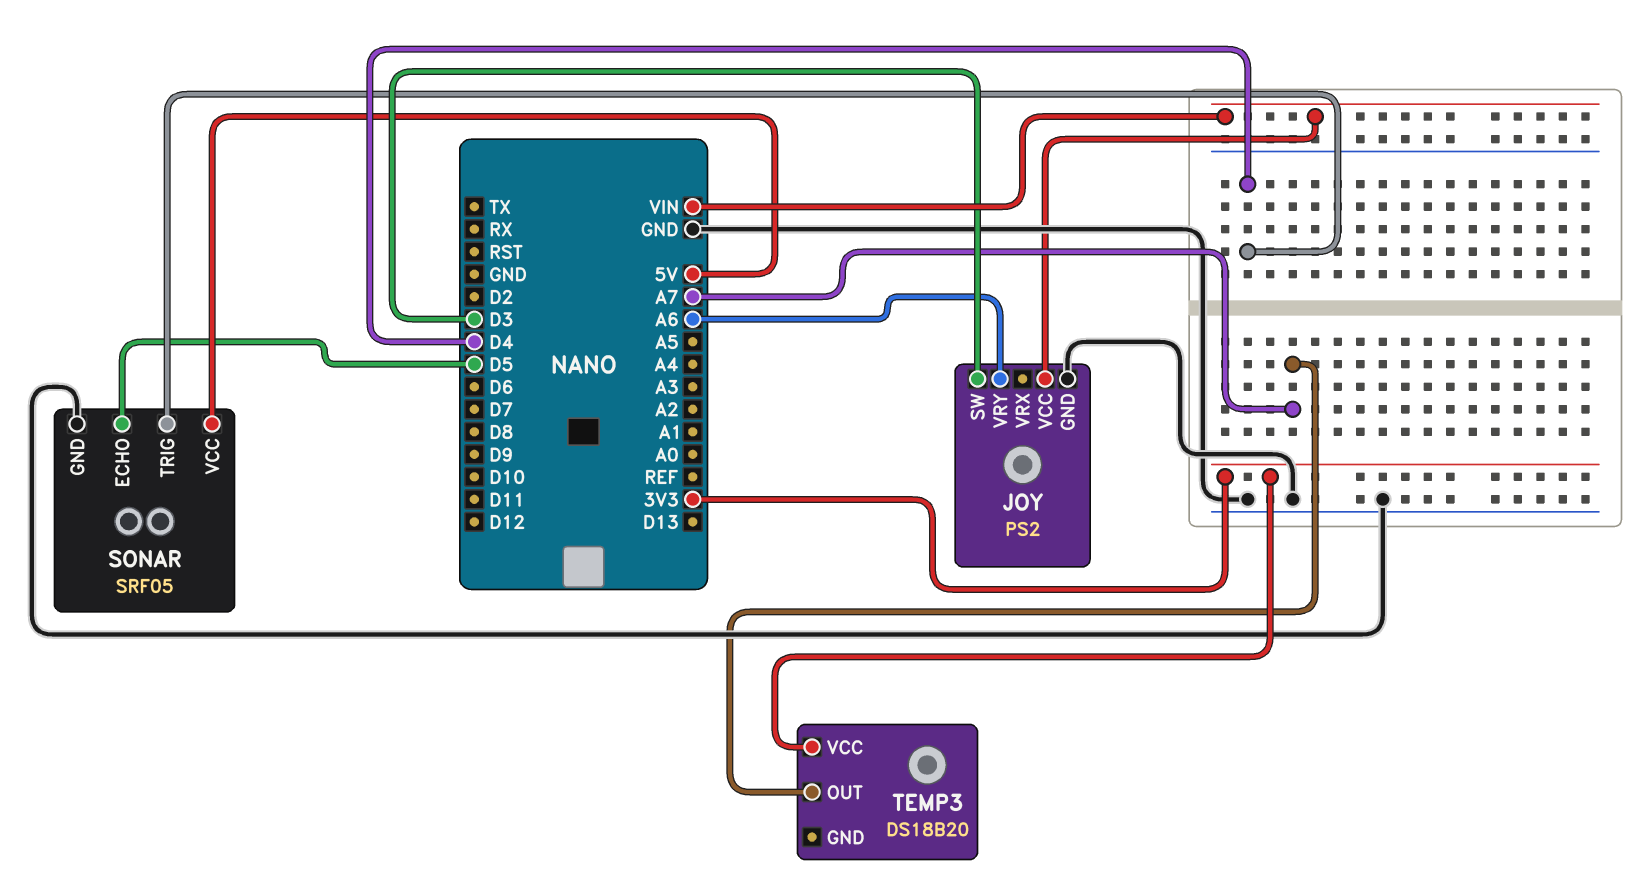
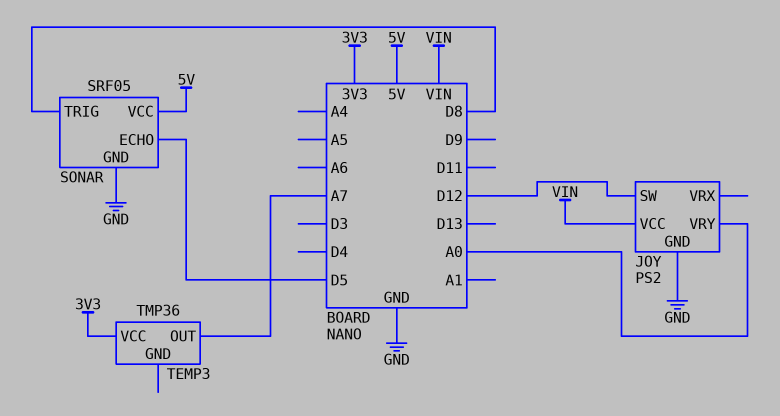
JOY pin SW: D3 -> D12
JOY pin VRY: A6 -> A0
SONAR pin TRIG: D4 -> D8
TEMP3: DS18B20 -> TMP36

